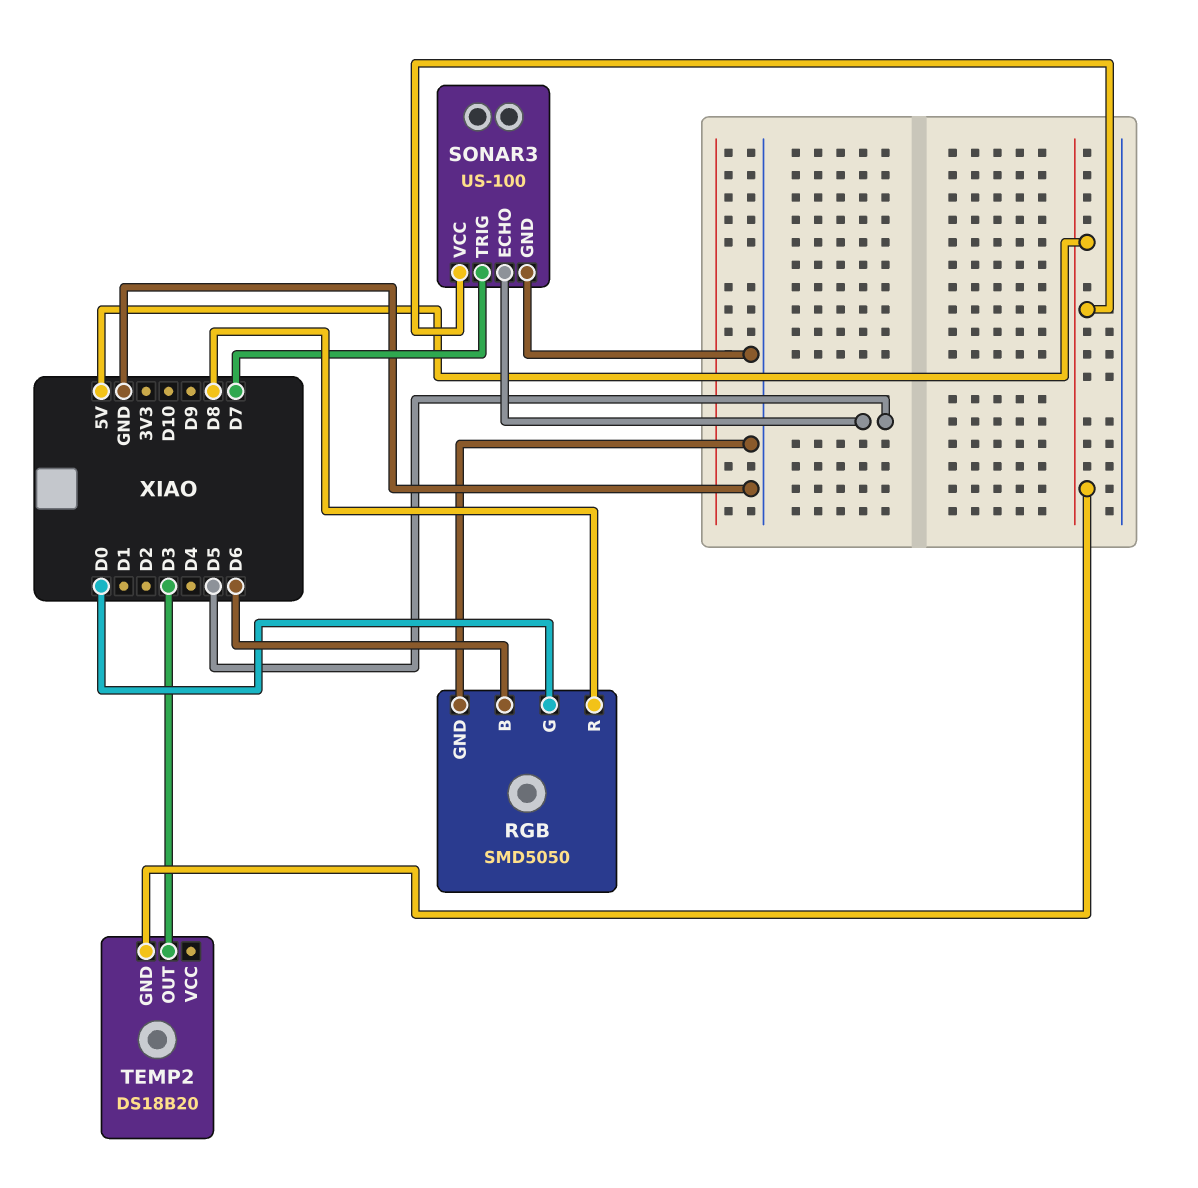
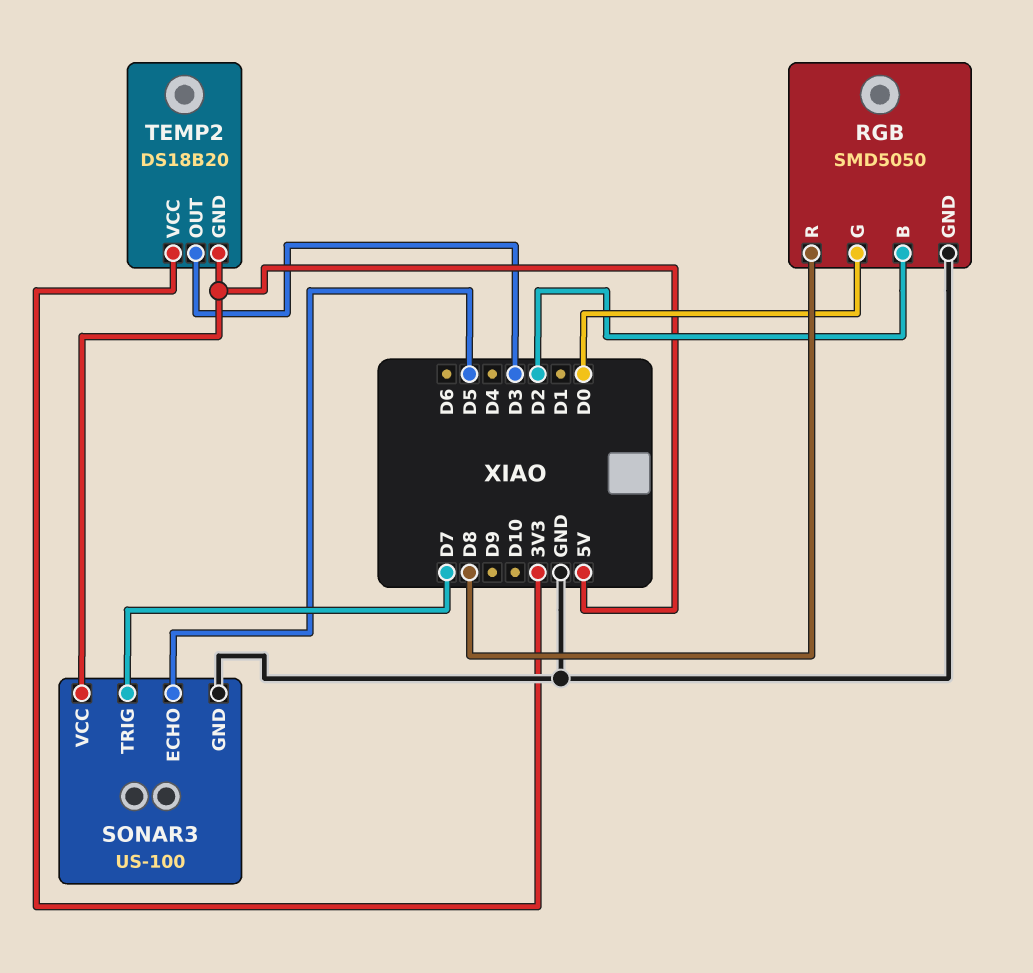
RGB pin B: D6 -> D2
TEMP2 pin VCC: none -> 3V3

